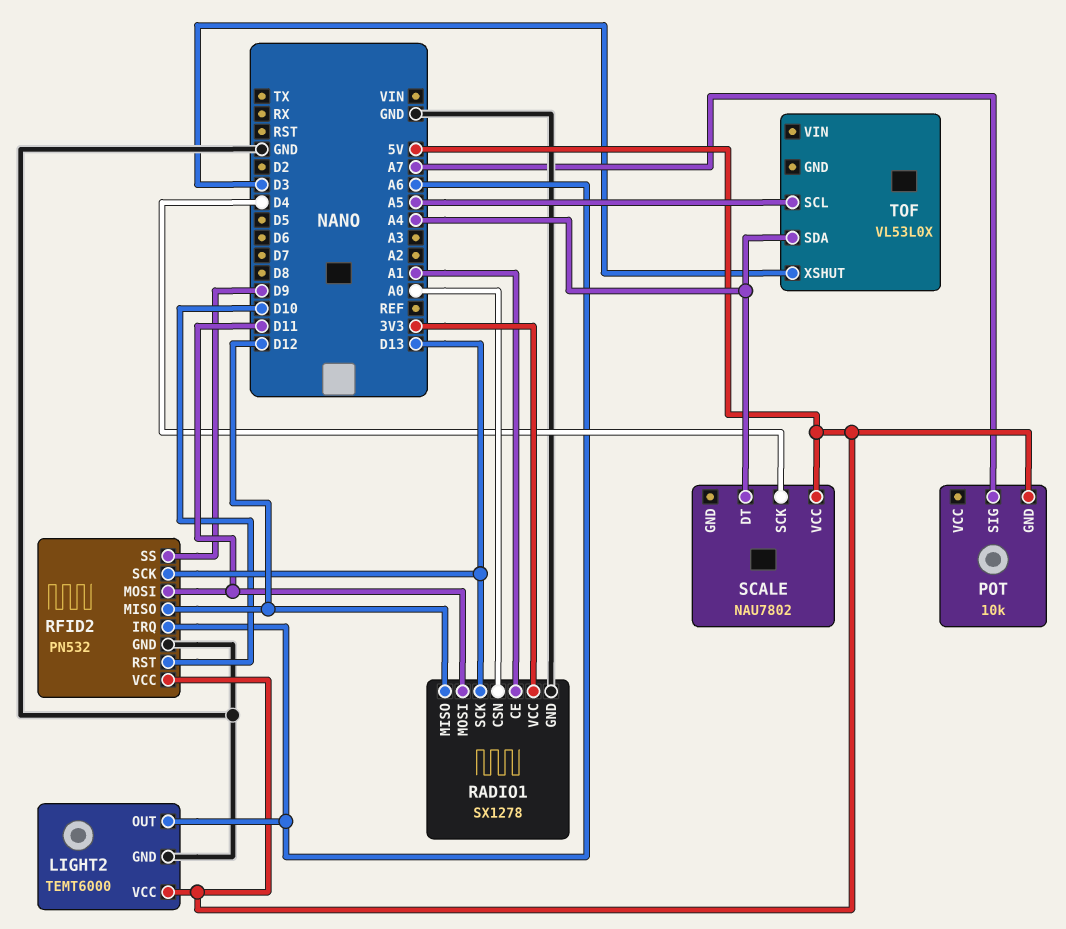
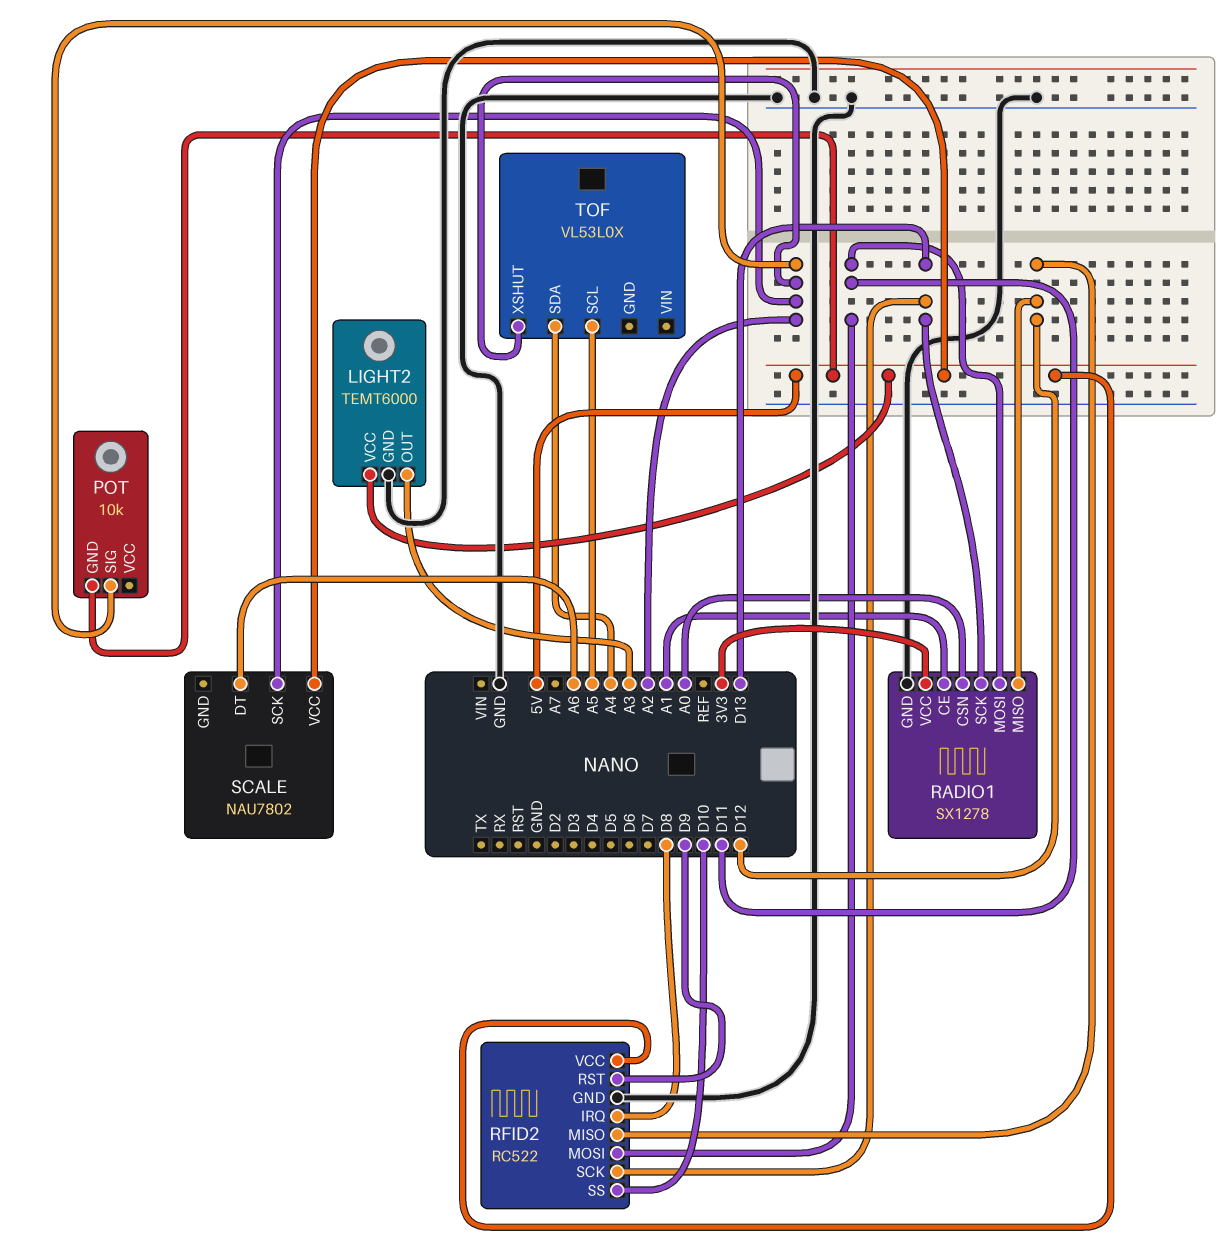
LIGHT2 pin OUT: A6 -> A3
POT pin SIG: A7 -> A2
RFID2: PN532 -> RC522
RFID2 pin IRQ: A6 -> D8
RFID2 pin RST: D10 -> D9
RFID2 pin SS: D9 -> D10
SCALE pin DT: A4 -> A6
SCALE pin SCK: D4 -> A2
TOF pin XSHUT: D3 -> A2

